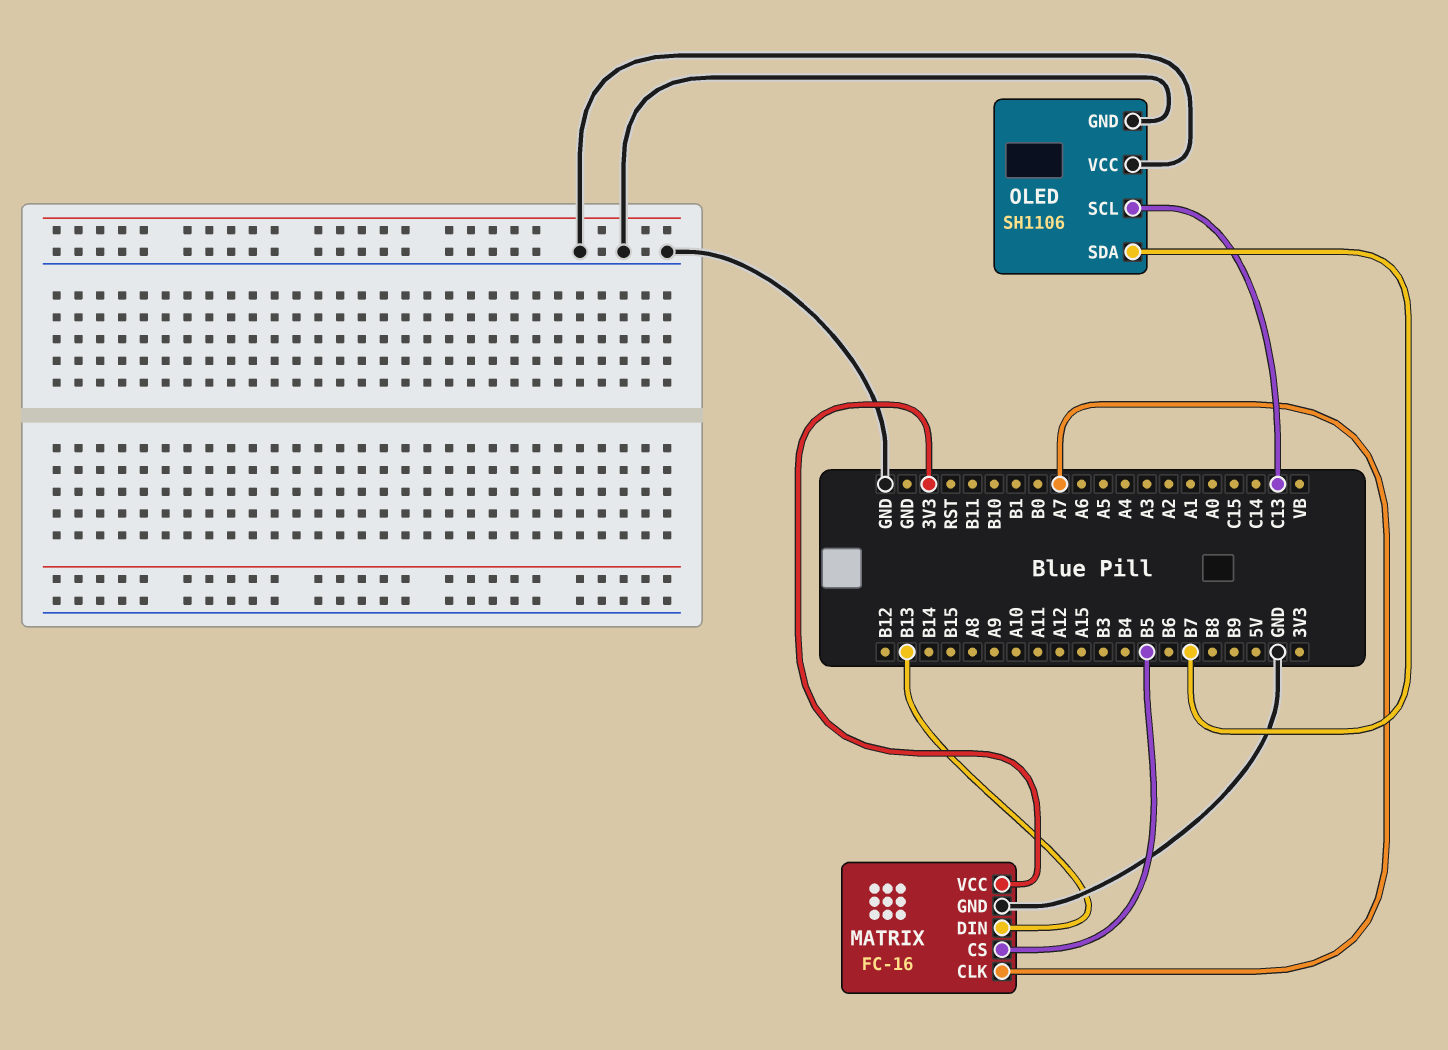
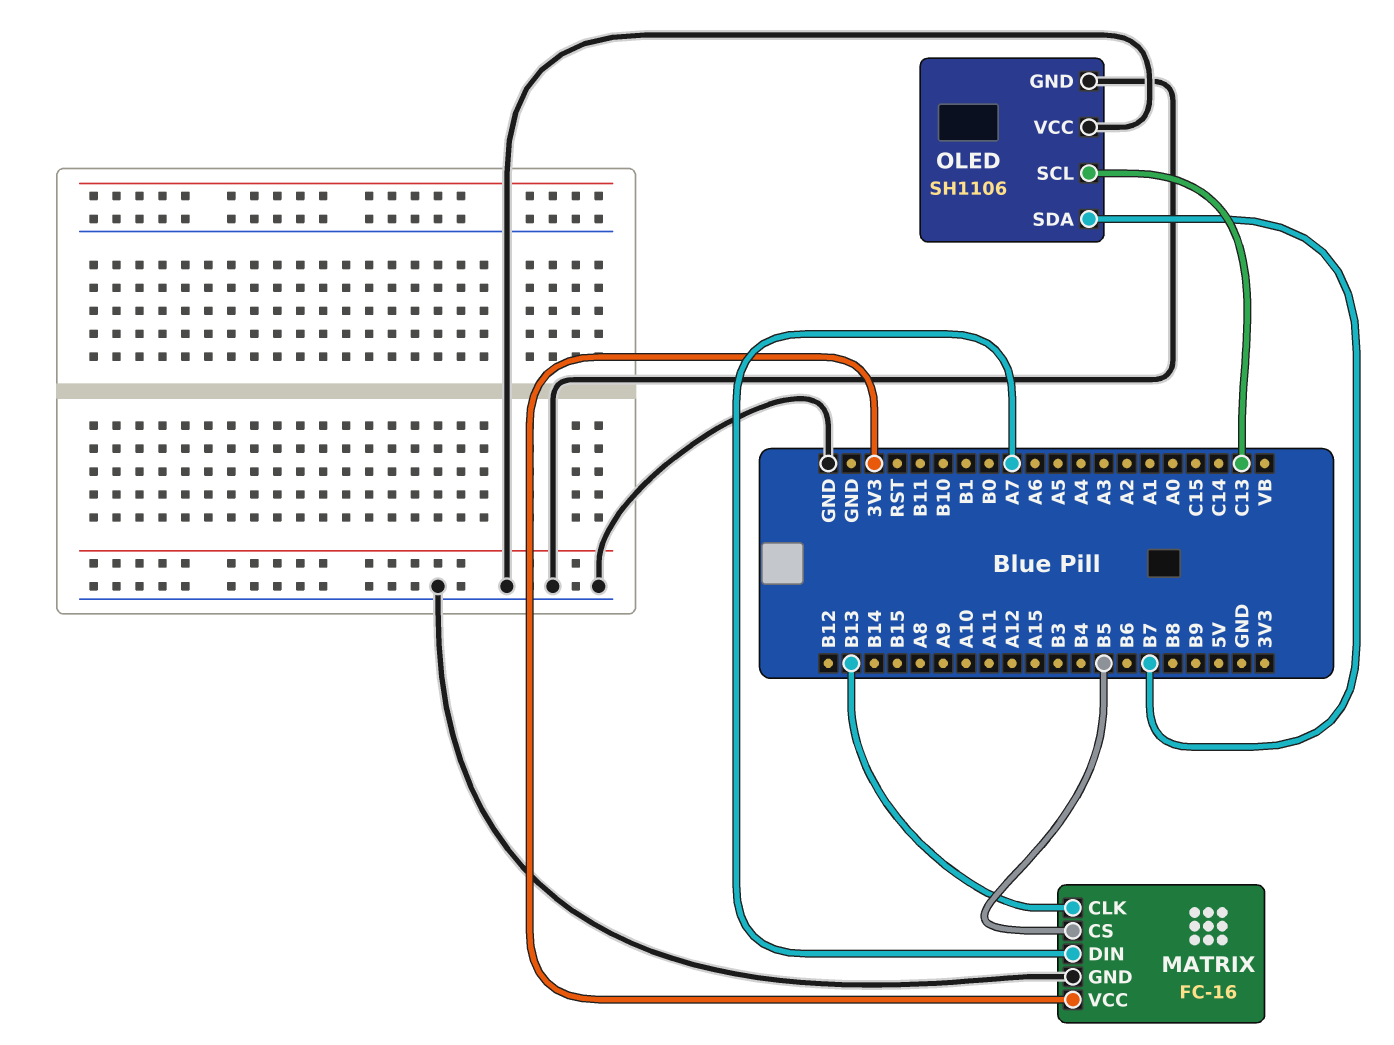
MATRIX pin CLK: A7 -> B13
MATRIX pin DIN: B13 -> A7

